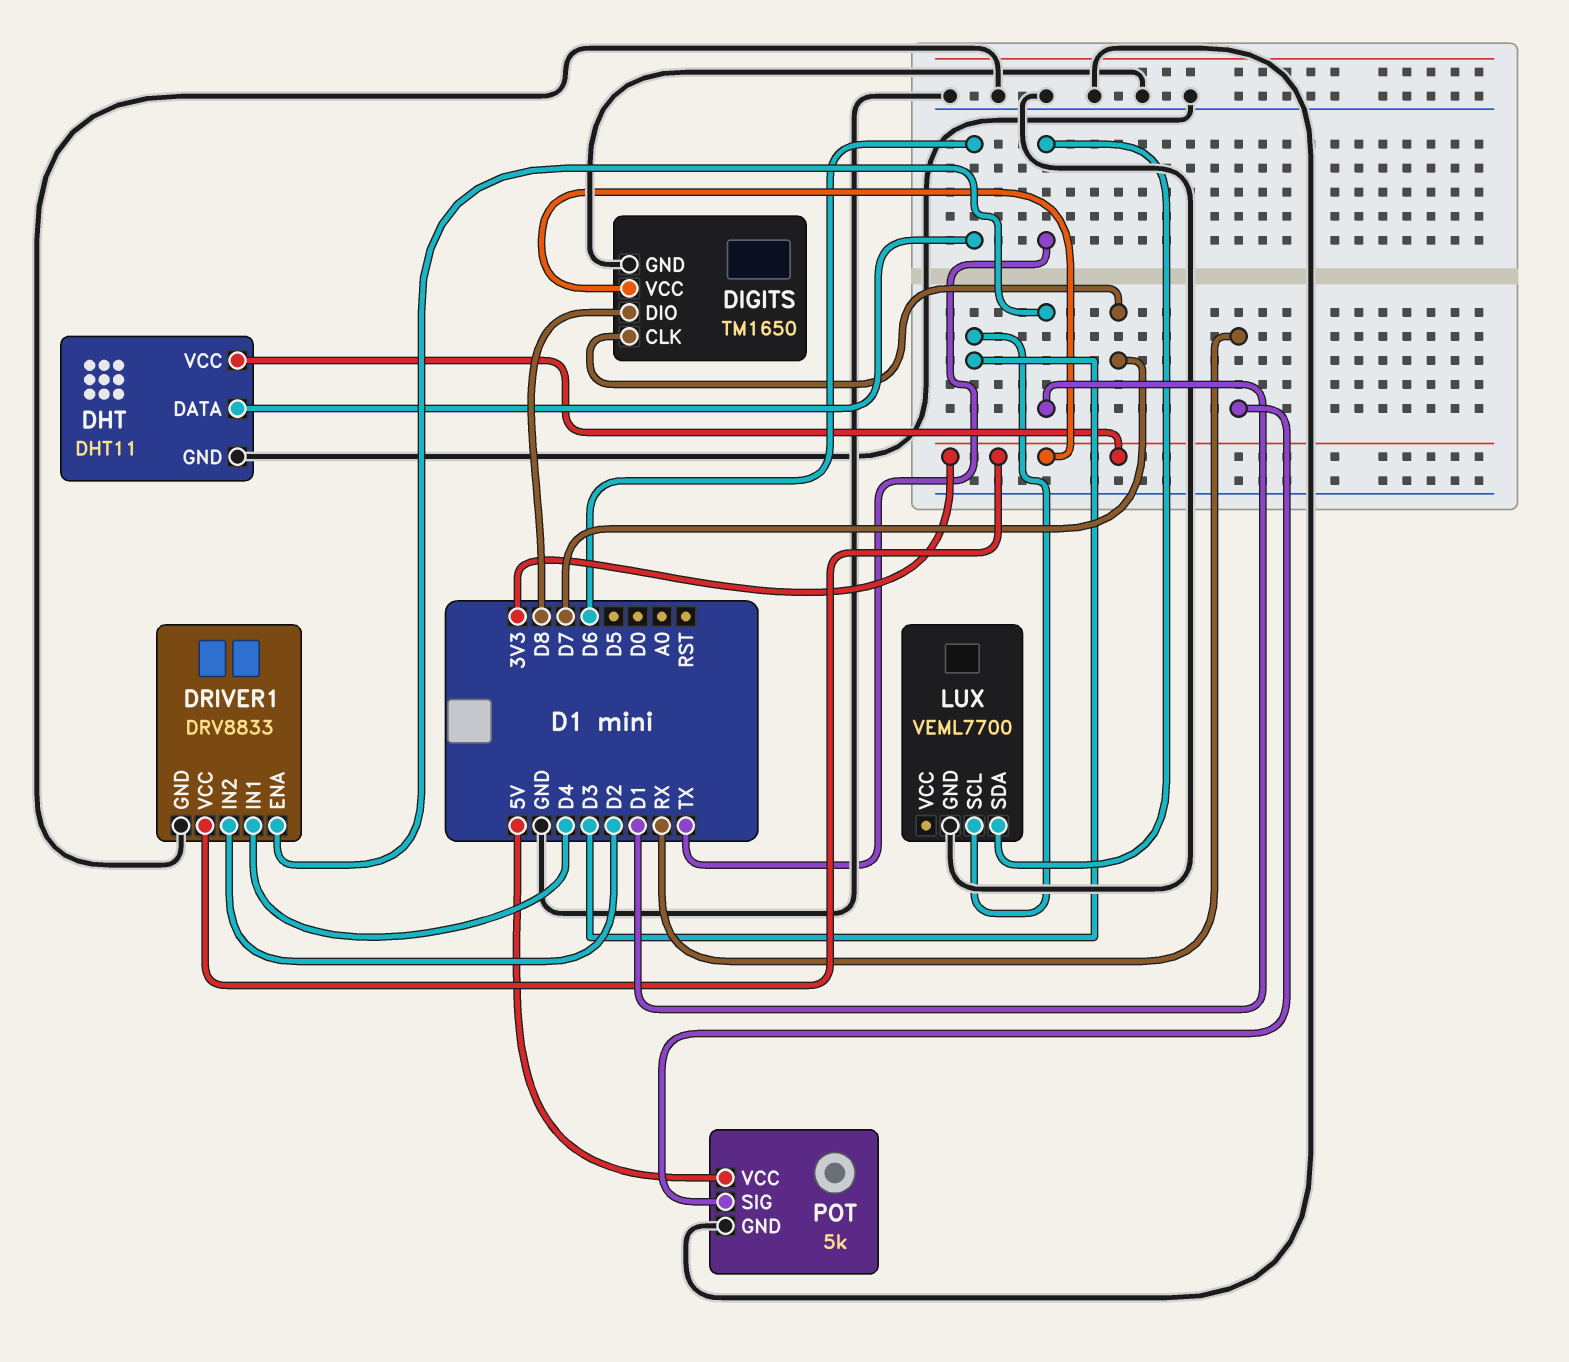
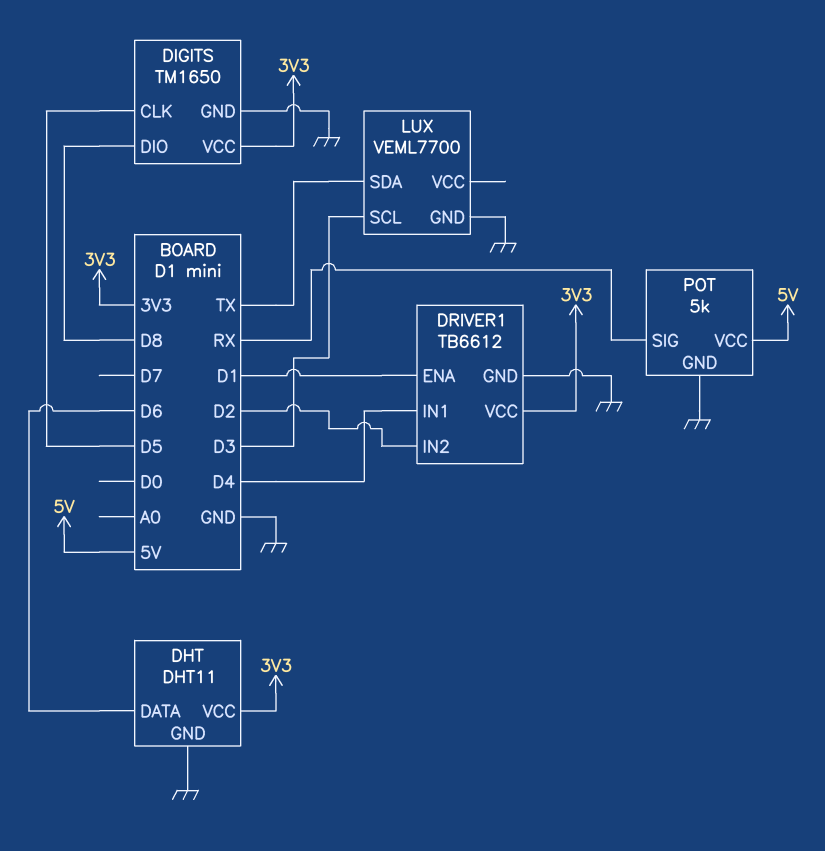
DIGITS pin CLK: D7 -> D5
DRIVER1: DRV8833 -> TB6612

